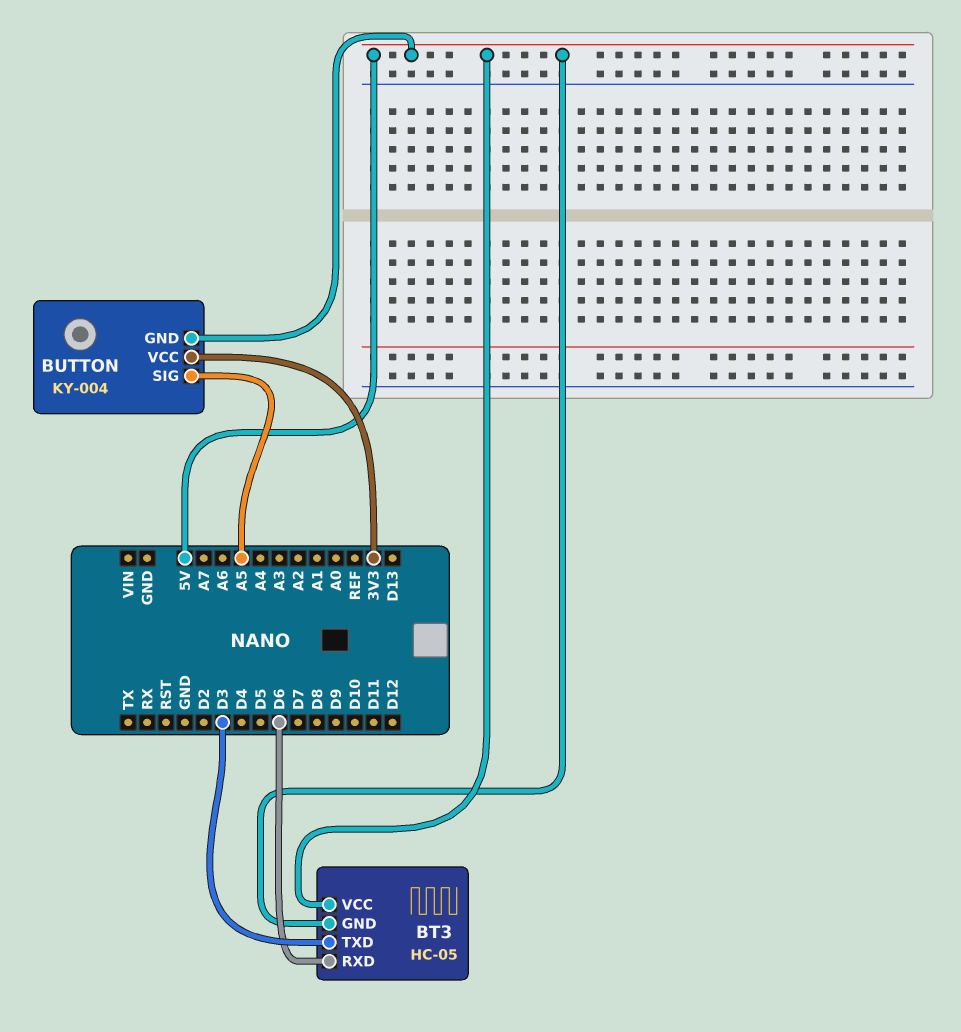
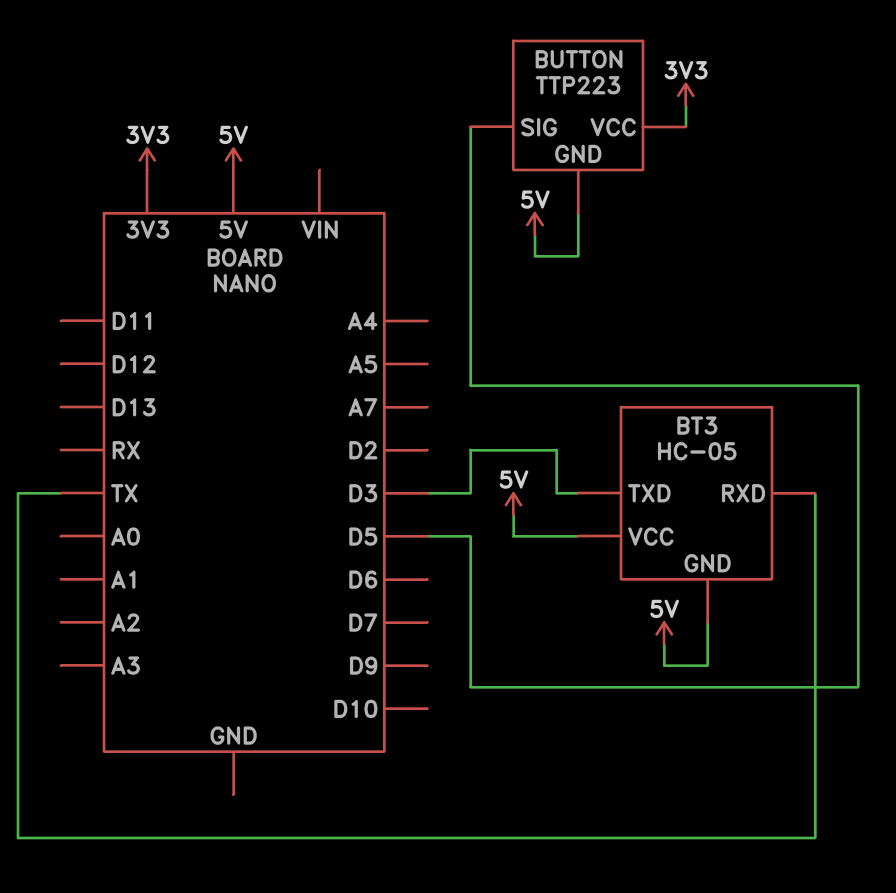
BT3 pin RXD: D6 -> TX
BUTTON: KY-004 -> TTP223
BUTTON pin SIG: A5 -> D5

